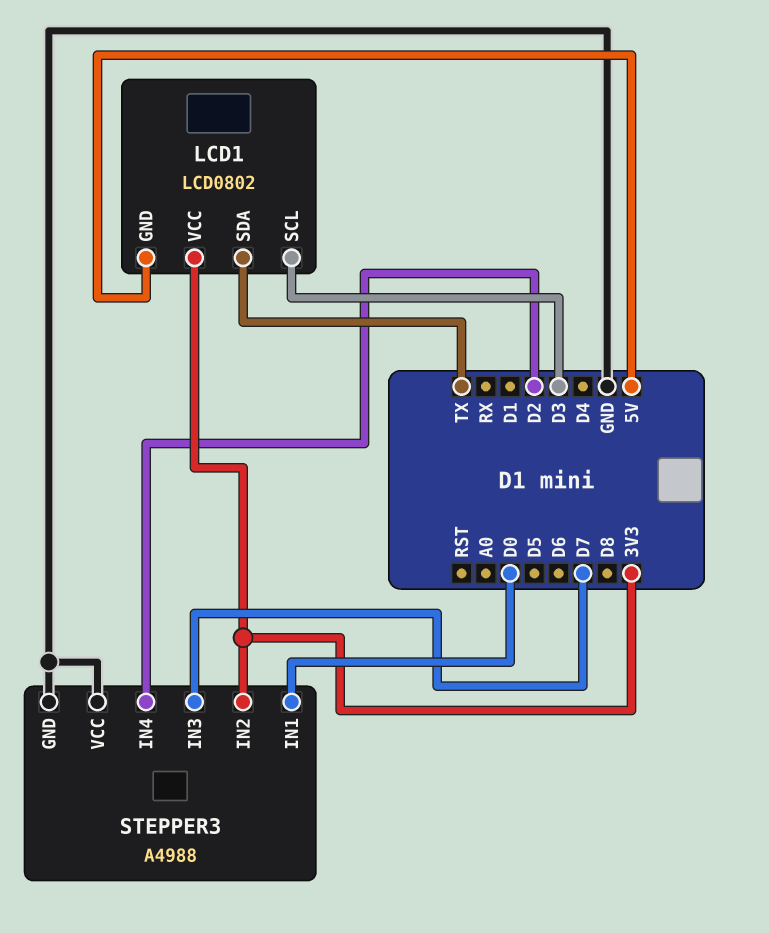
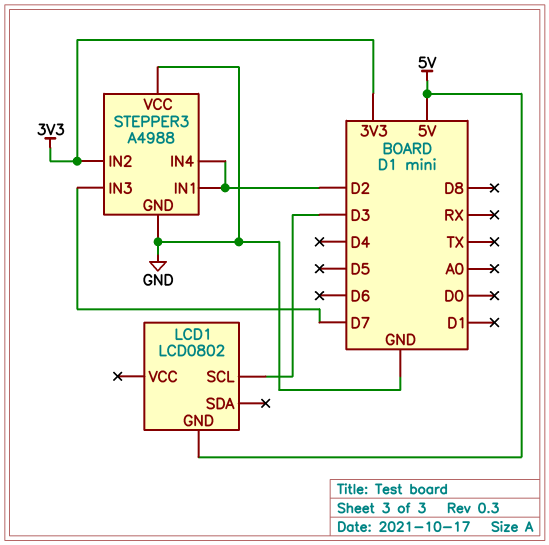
LCD1 pin SDA: TX -> none
LCD1 pin VCC: 3V3 -> none
STEPPER3 pin IN1: D0 -> D2

